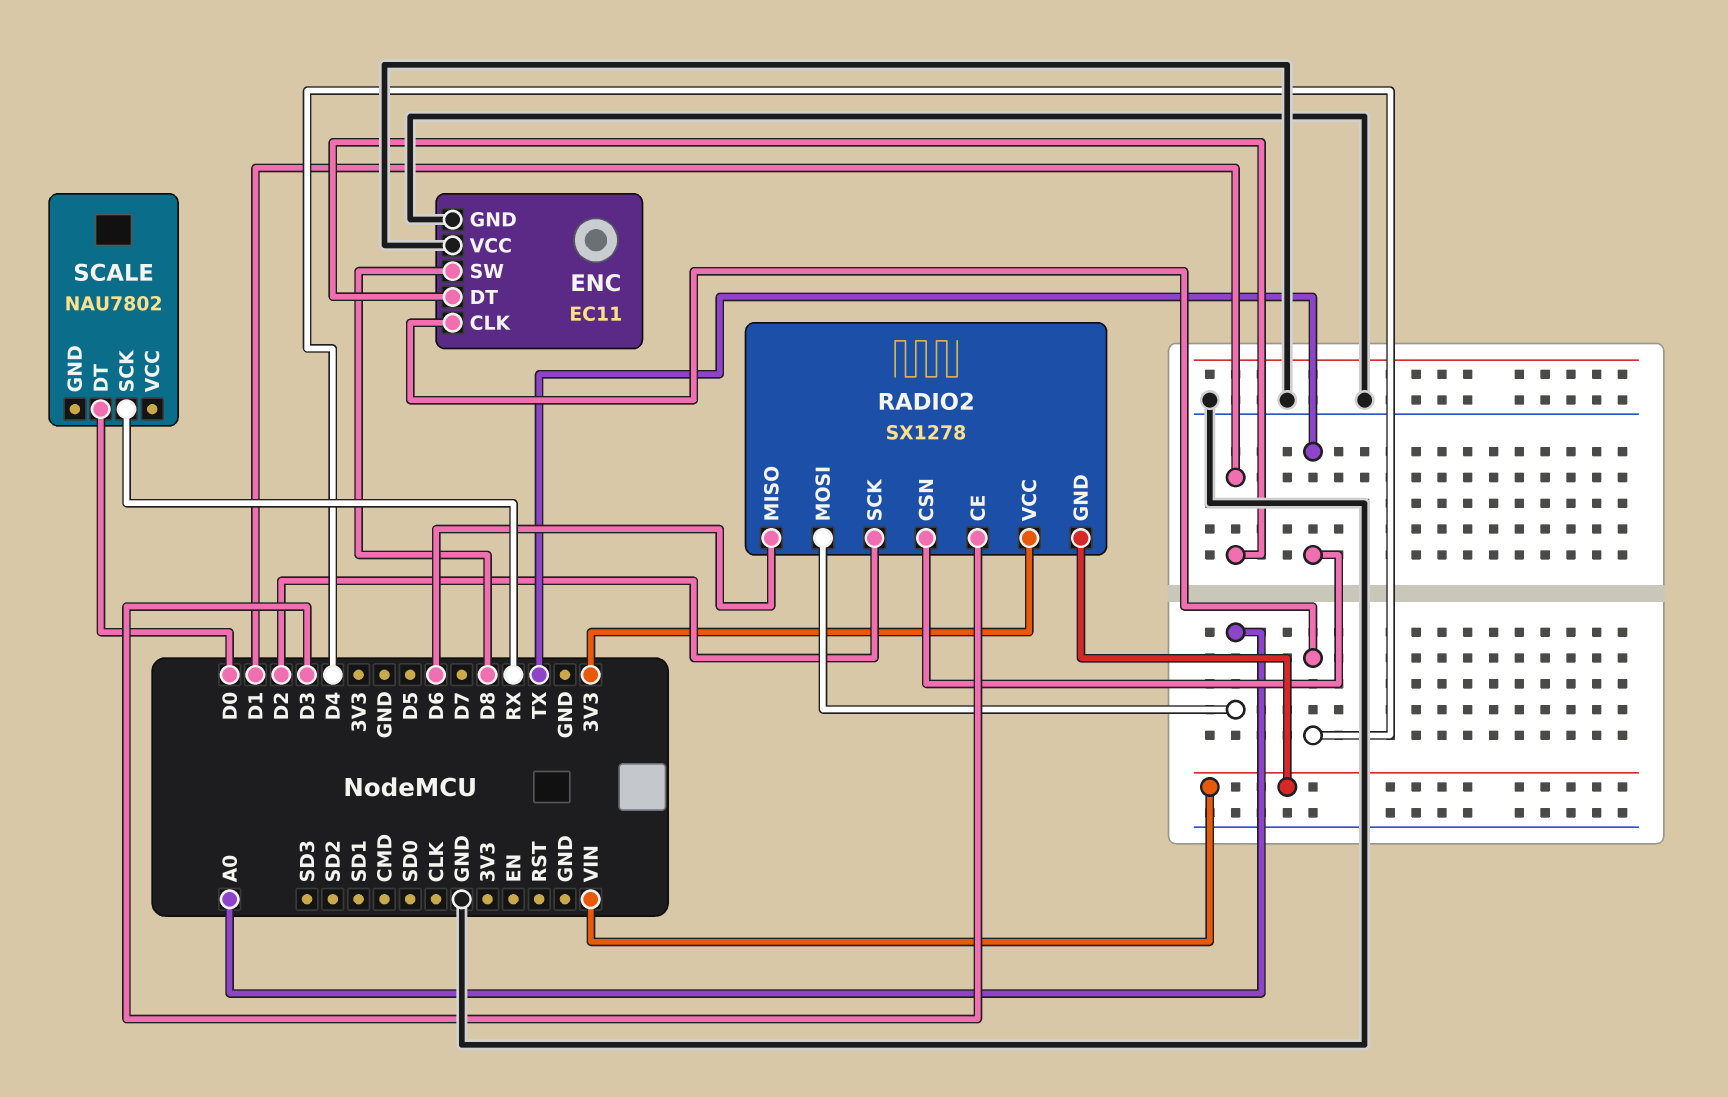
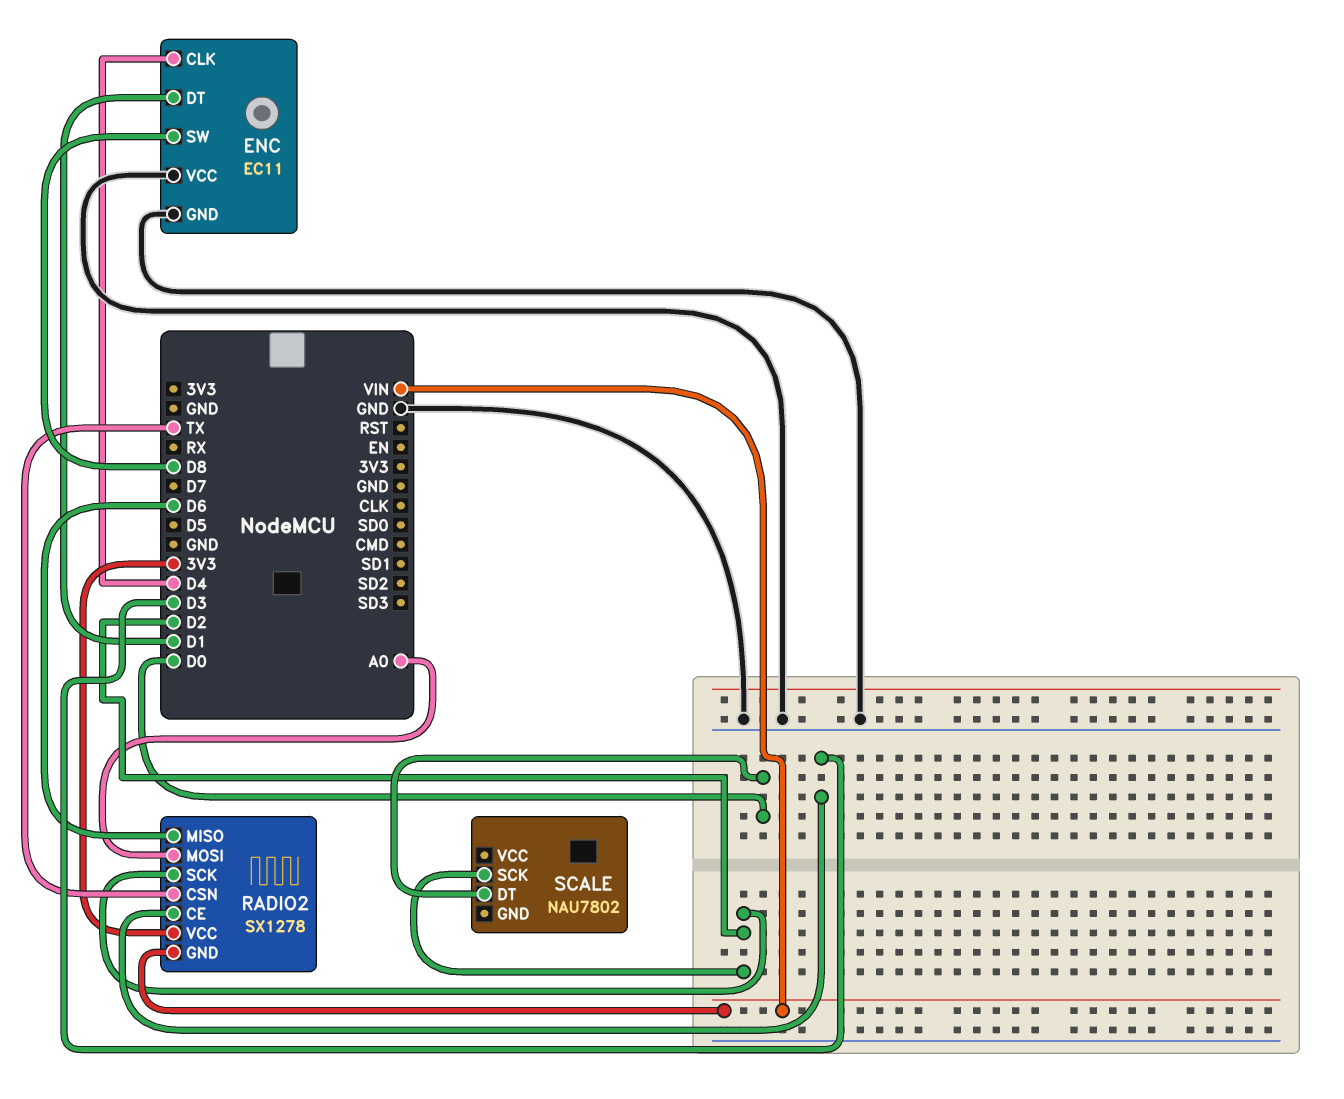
SCALE pin SCK: RX -> D2

